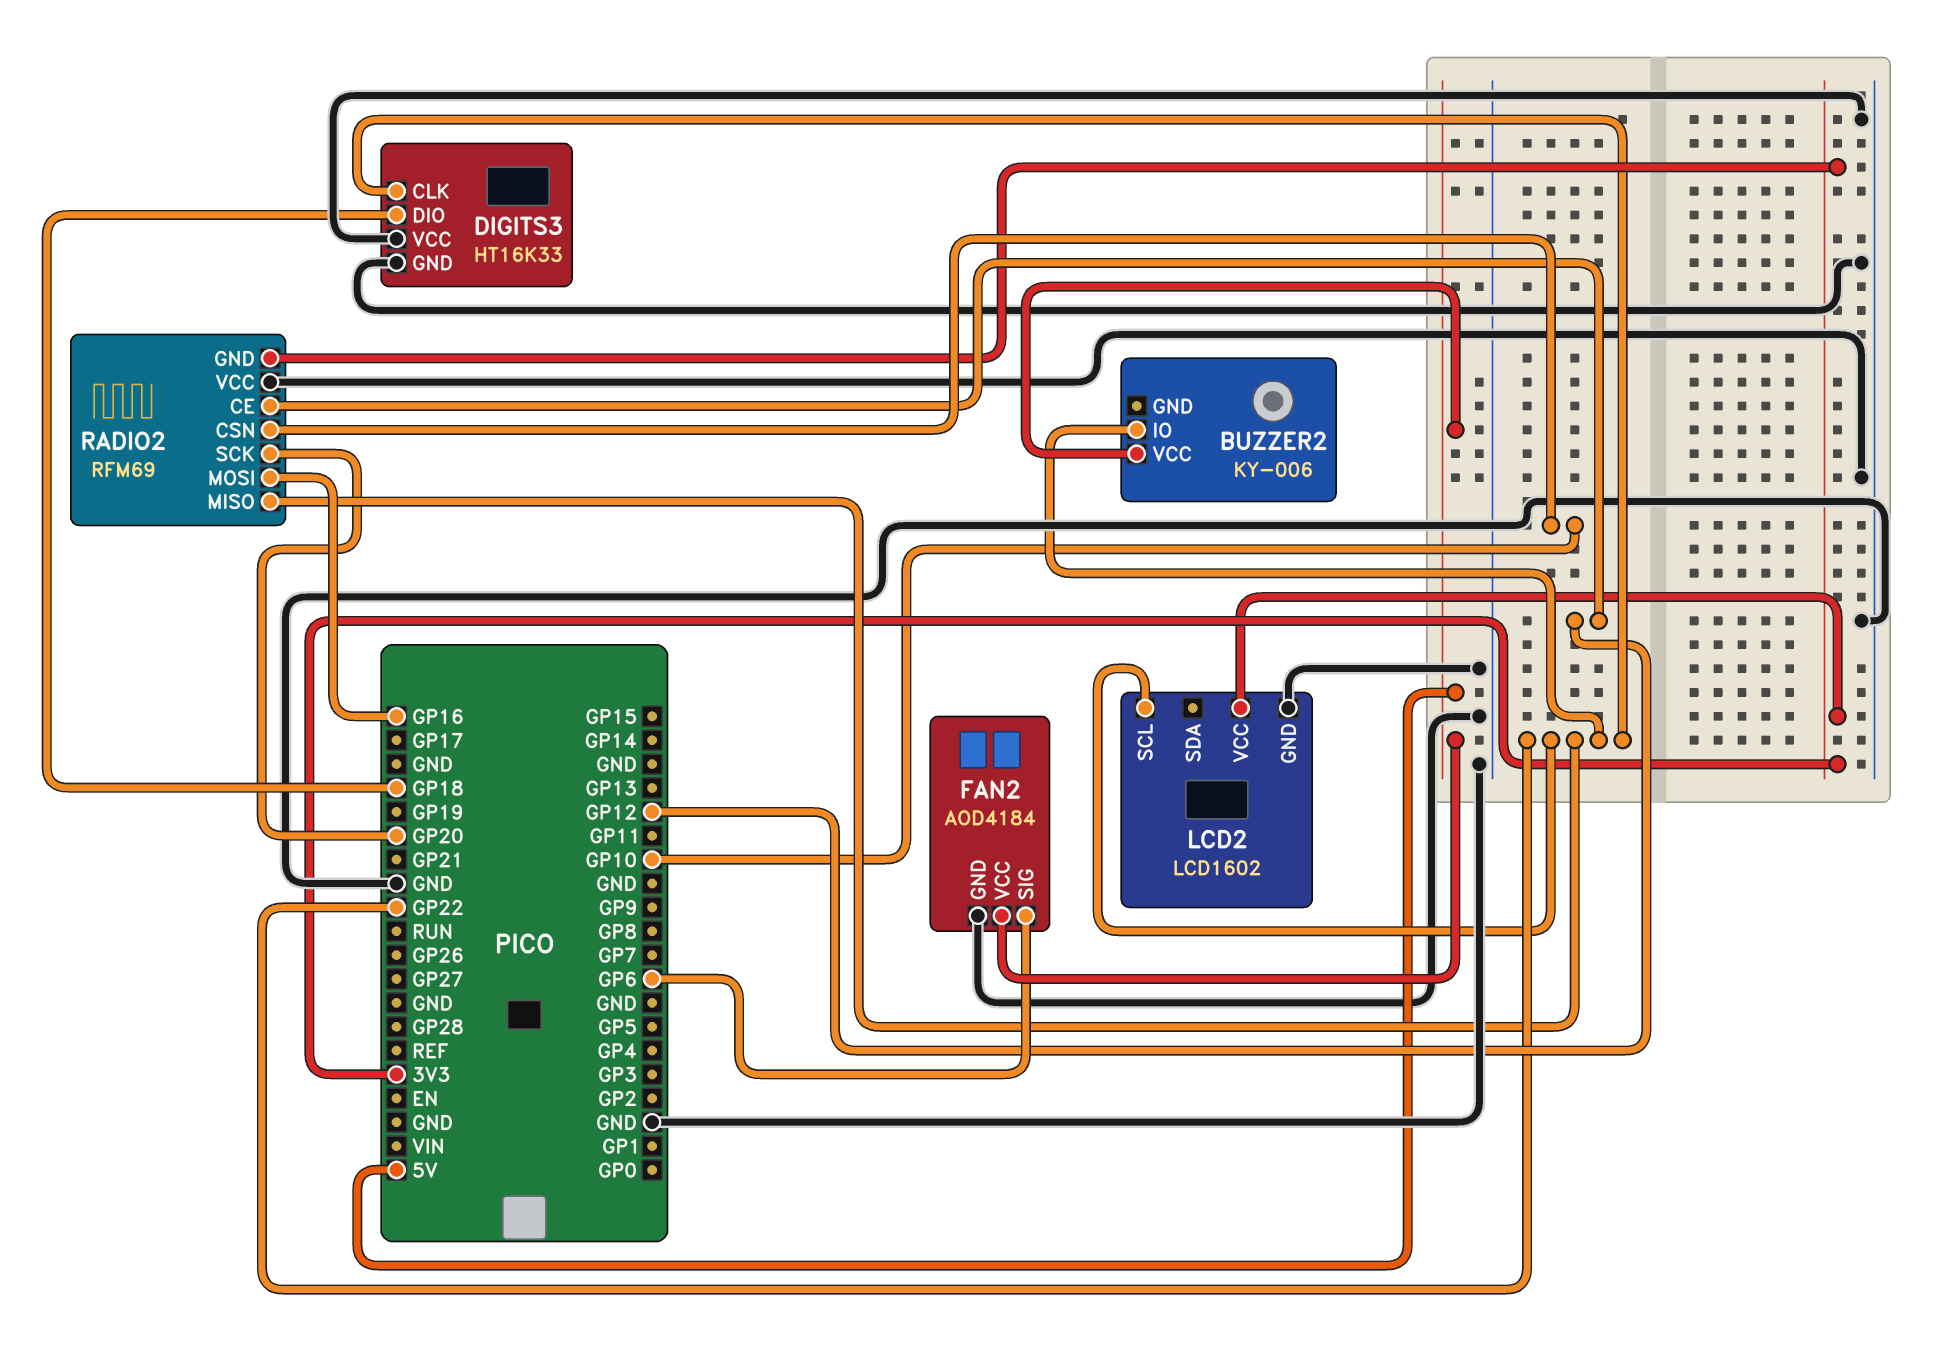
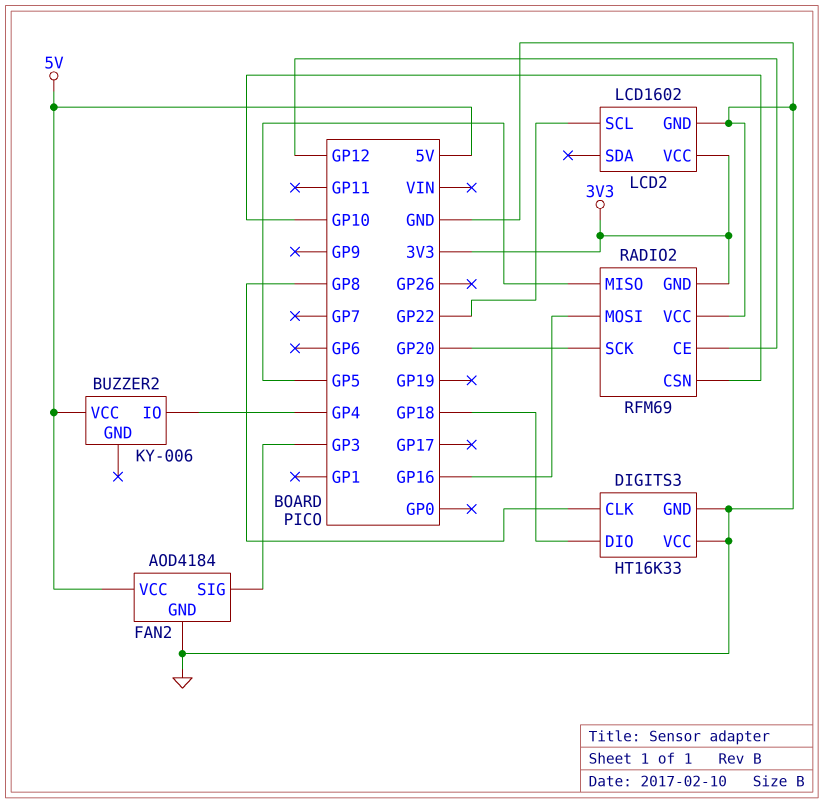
BUZZER2 pin IO: GP22 -> GP4
DIGITS3 pin CLK: GP22 -> GP8
FAN2 pin SIG: GP6 -> GP3
RADIO2 pin MISO: GP22 -> GP5

